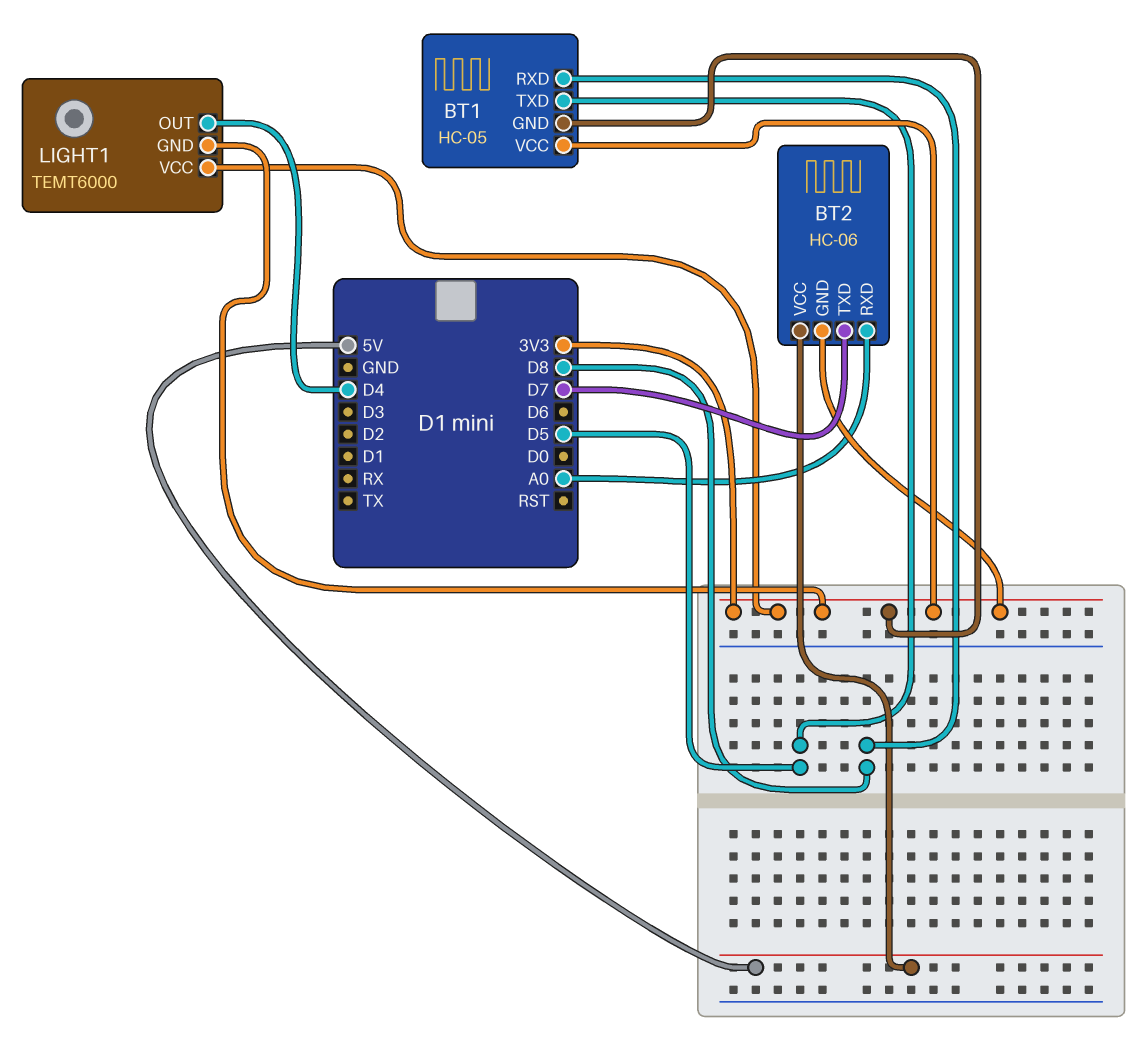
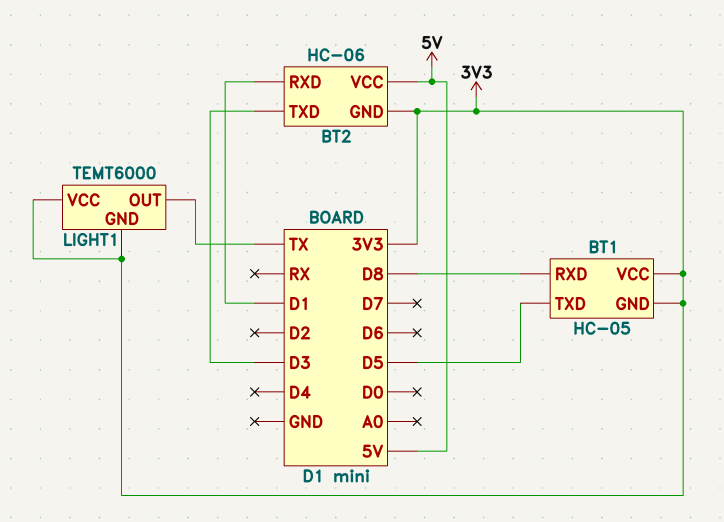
BT2 pin RXD: A0 -> D1
BT2 pin TXD: D7 -> D3
LIGHT1 pin OUT: D4 -> TX

